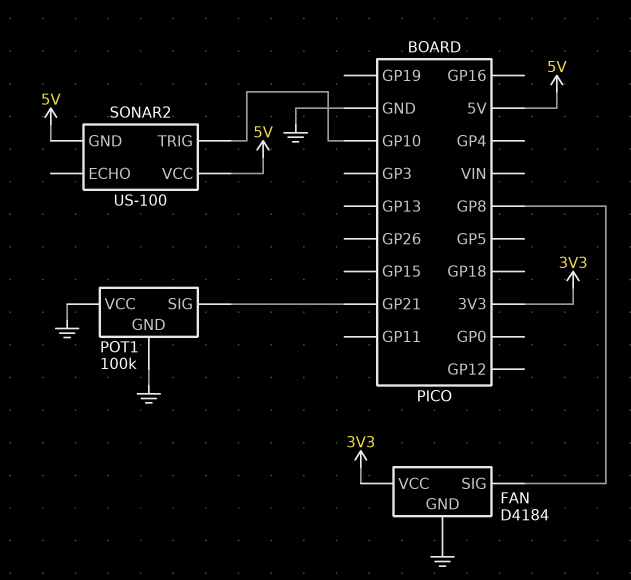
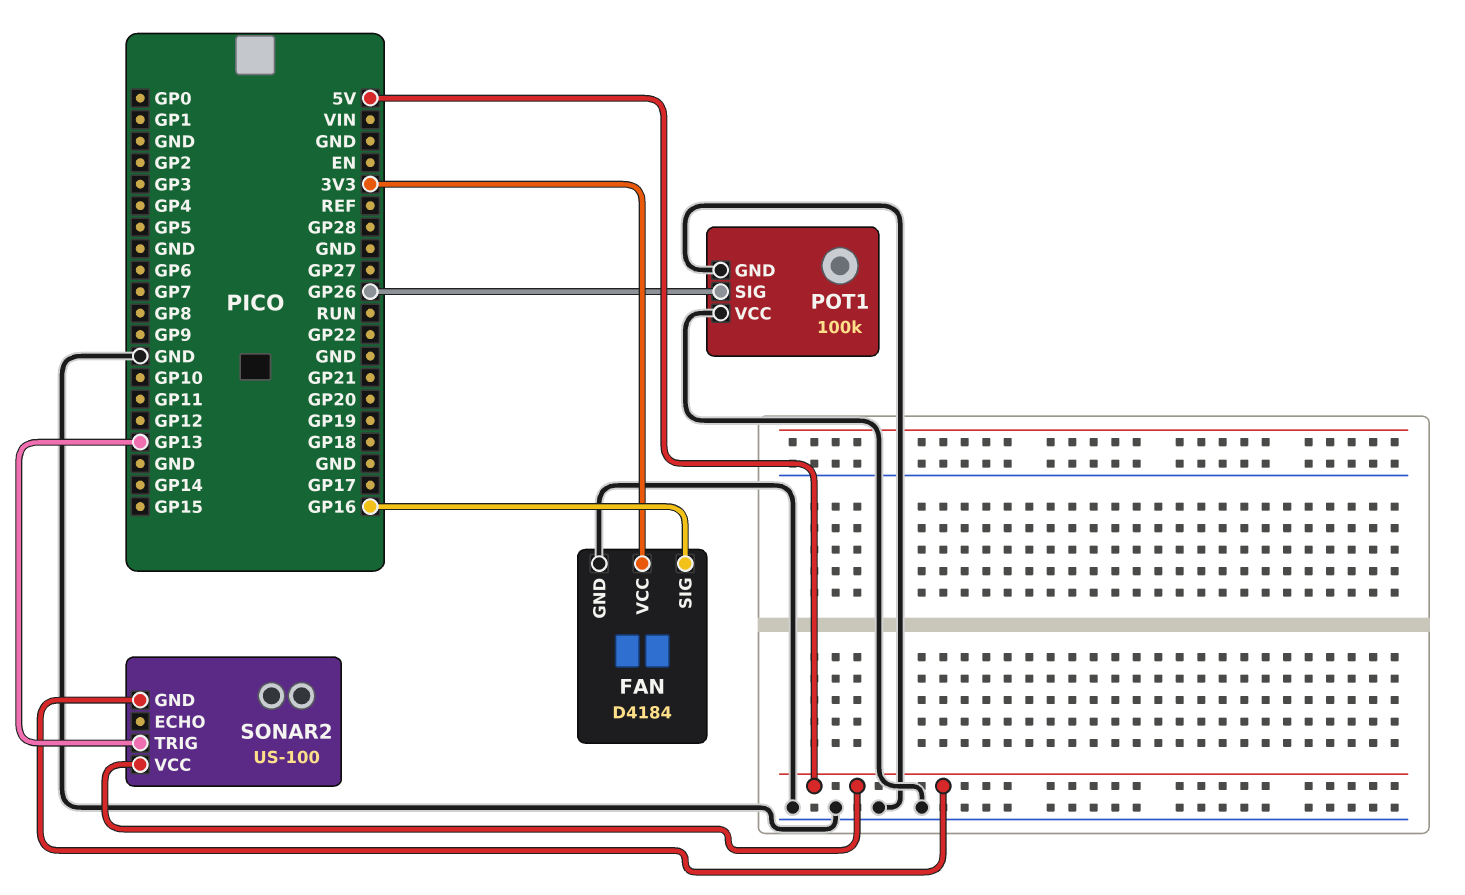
FAN pin SIG: GP8 -> GP16
POT1 pin SIG: GP21 -> GP26
SONAR2 pin TRIG: GP10 -> GP13

